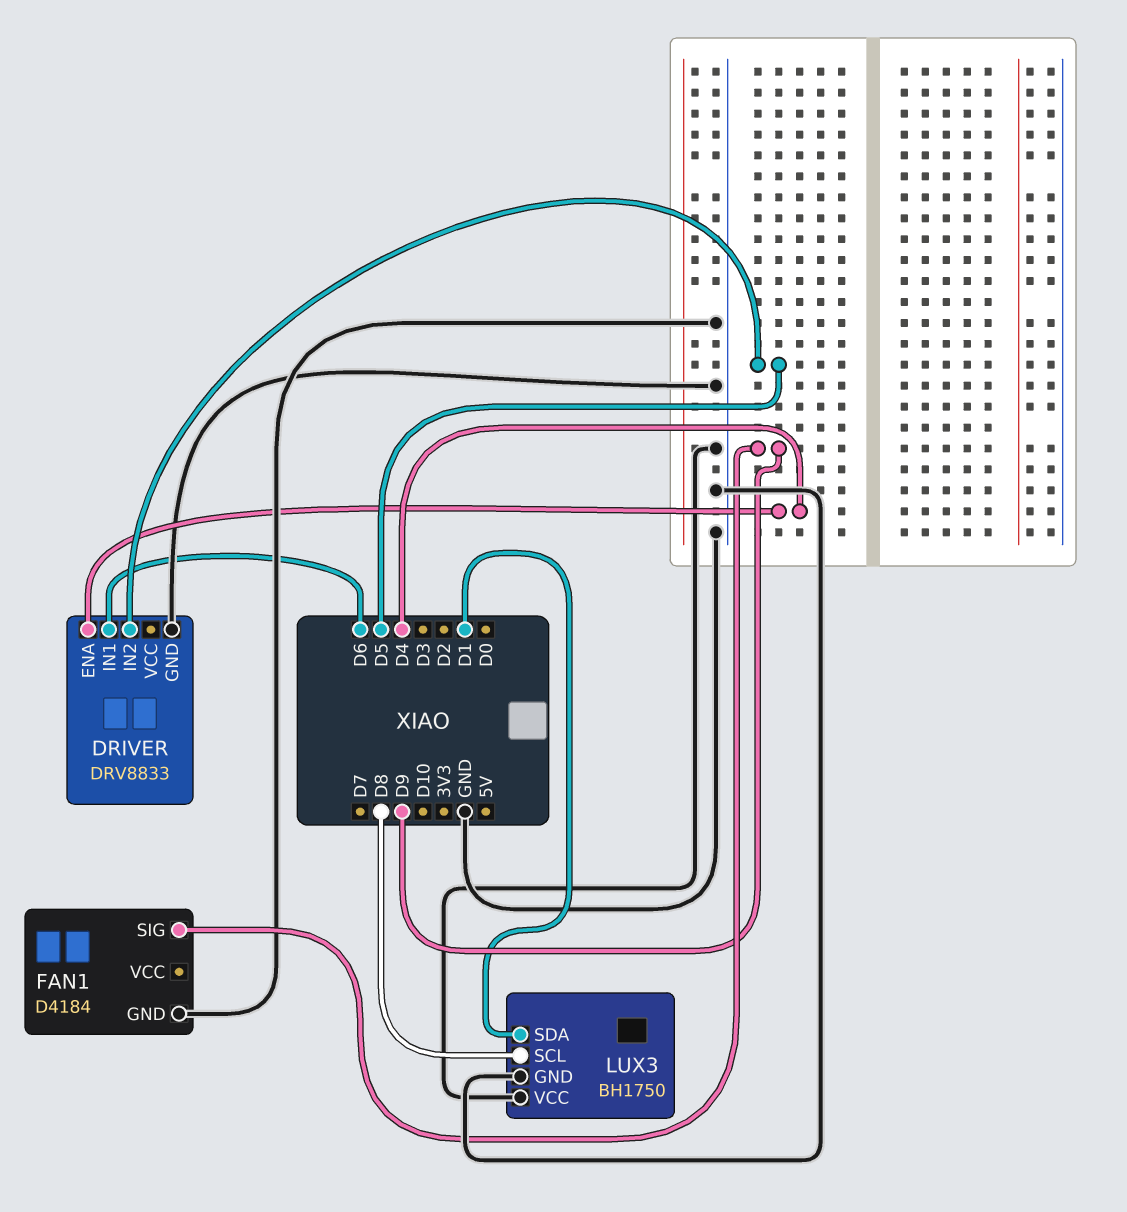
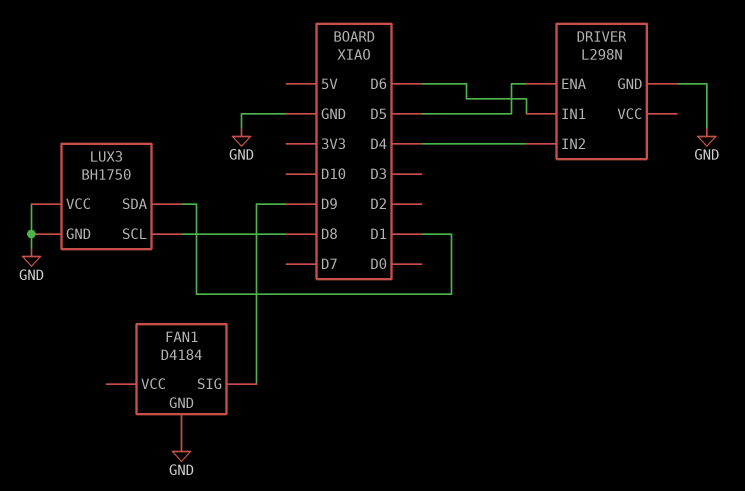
DRIVER: DRV8833 -> L298N
DRIVER pin ENA: D4 -> D5
DRIVER pin IN2: D5 -> D4

